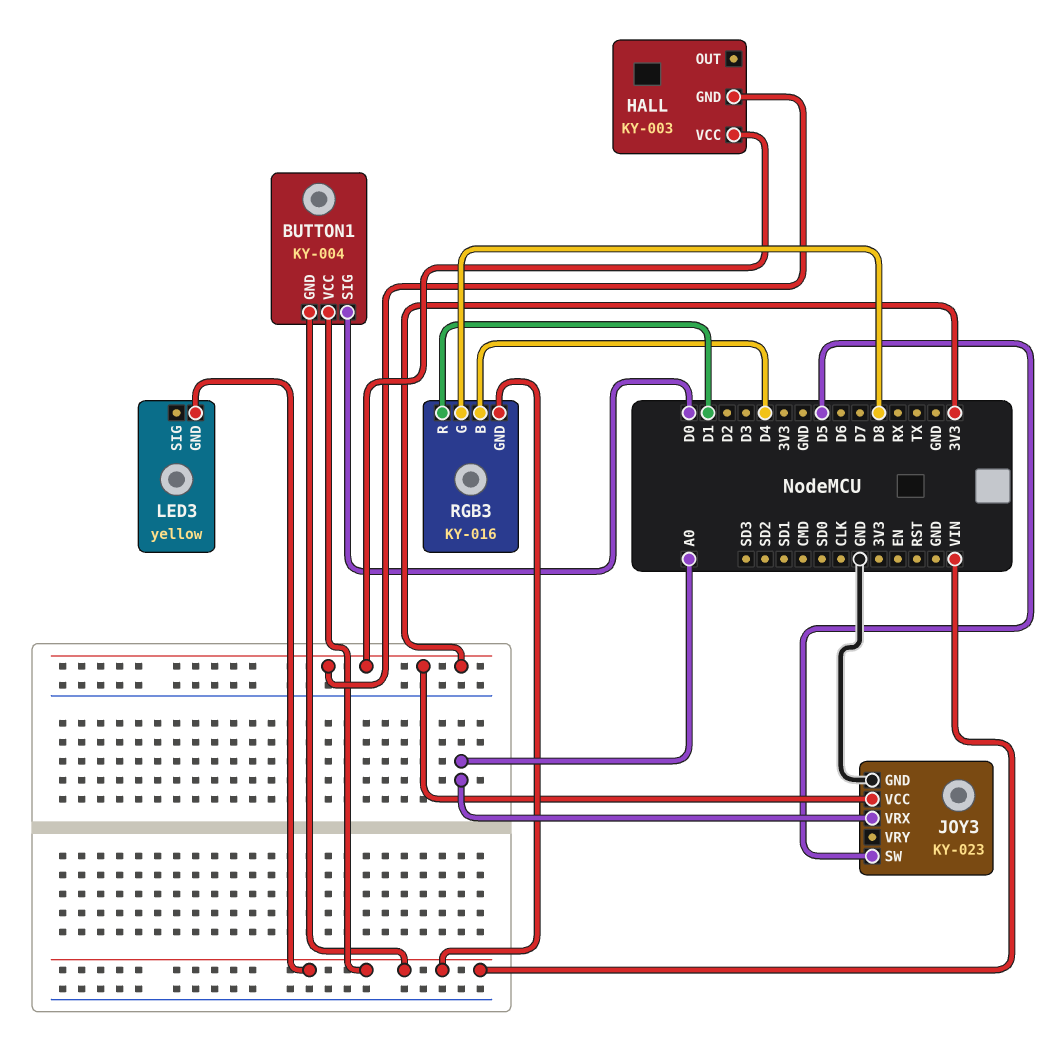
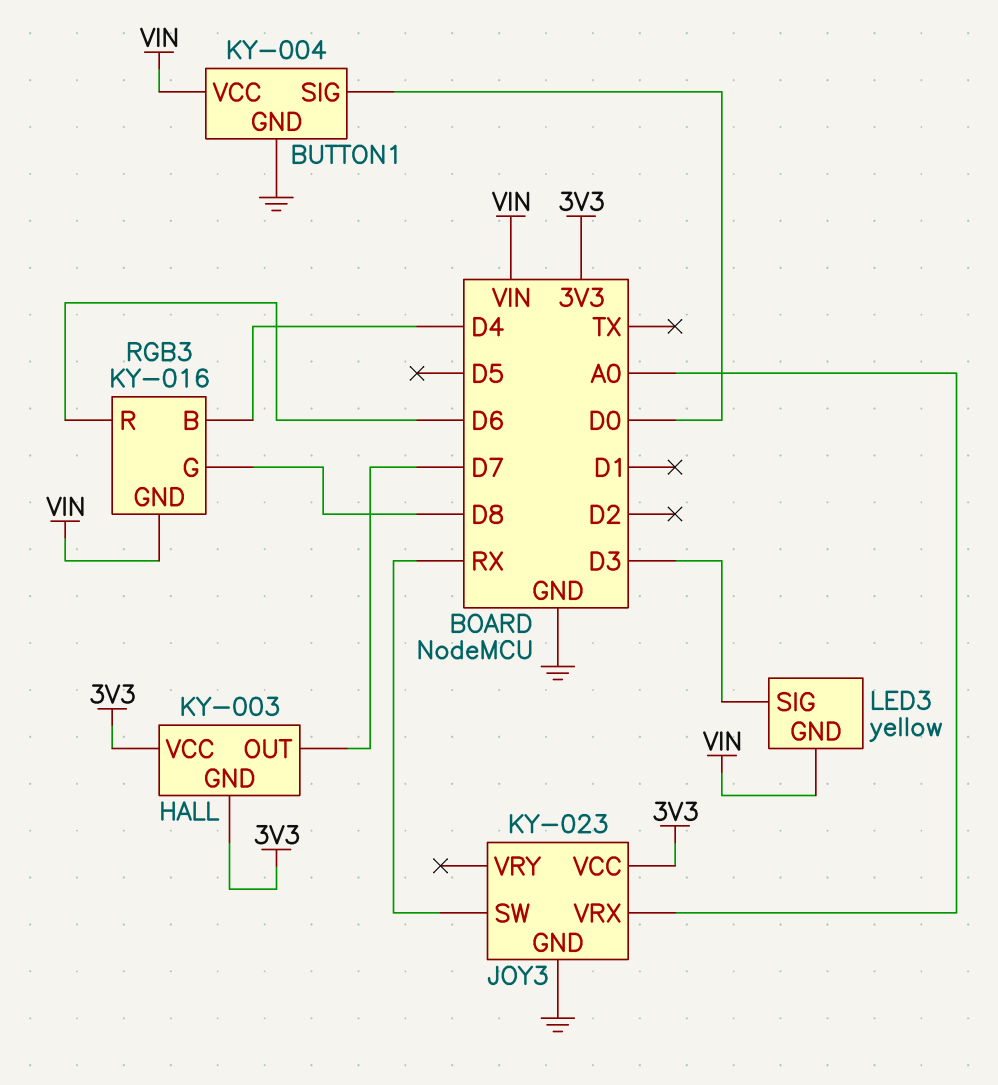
BUTTON1 pin GND: VIN -> GND
HALL pin OUT: none -> D7
JOY3 pin SW: D5 -> RX
LED3 pin SIG: none -> D3
RGB3 pin R: D1 -> D6

